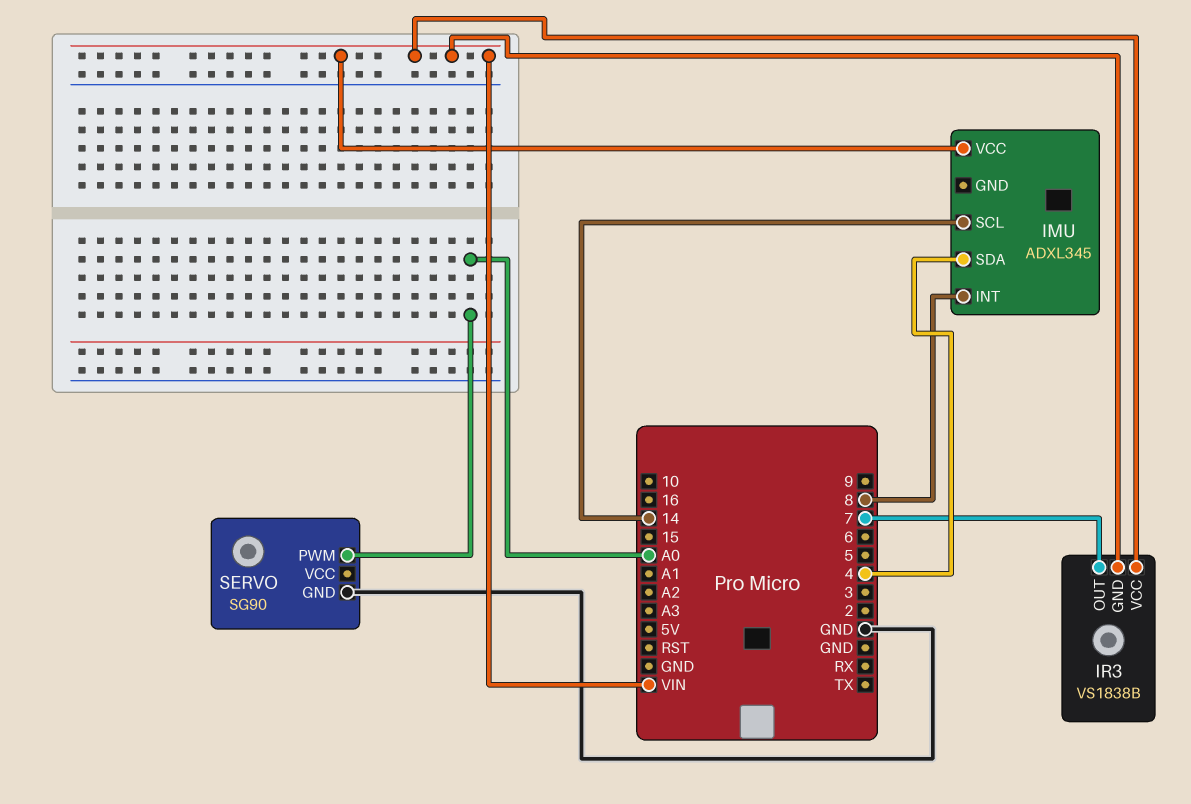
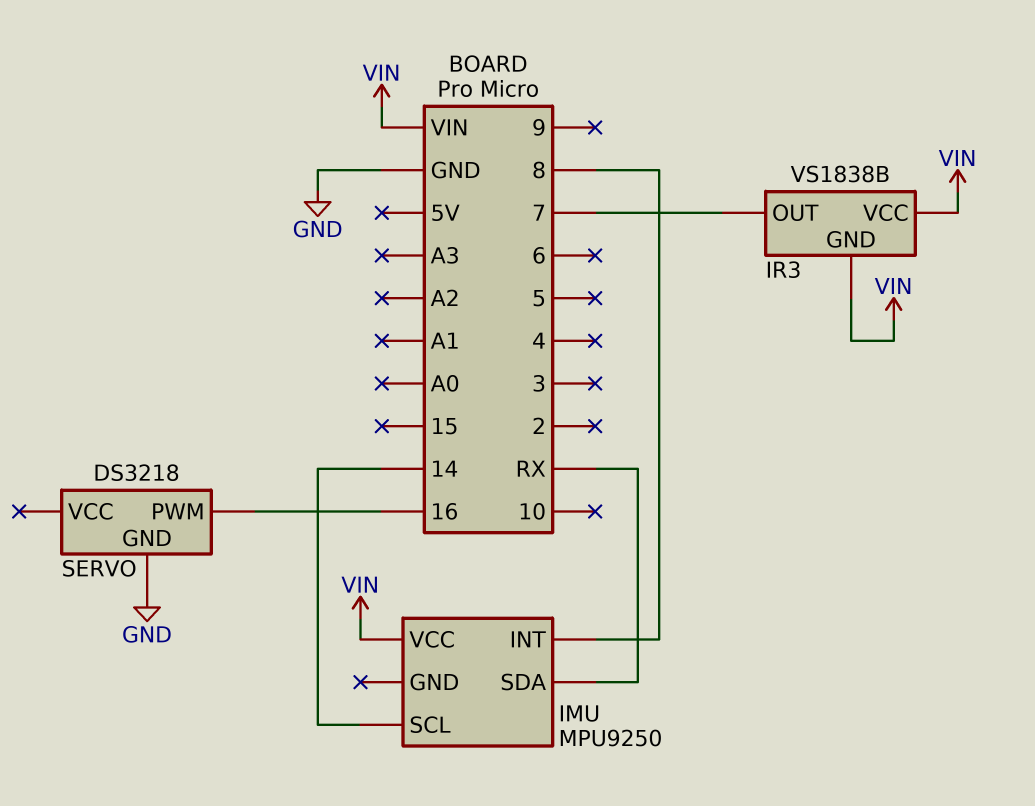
IMU: ADXL345 -> MPU9250
IMU pin SDA: 4 -> RX
SERVO: SG90 -> DS3218
SERVO pin PWM: A0 -> 16

